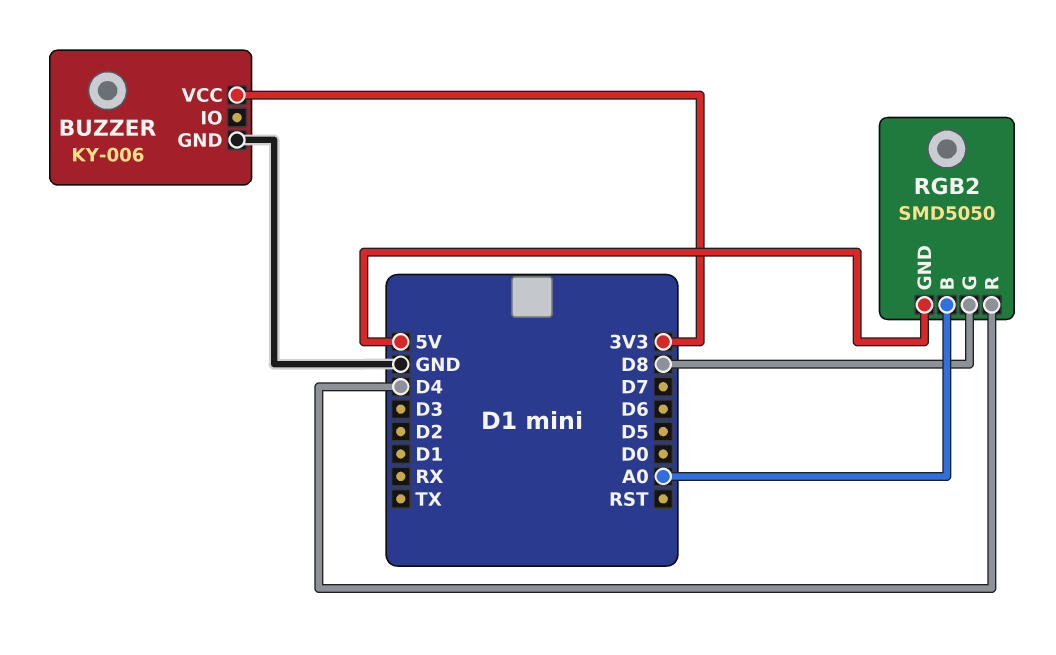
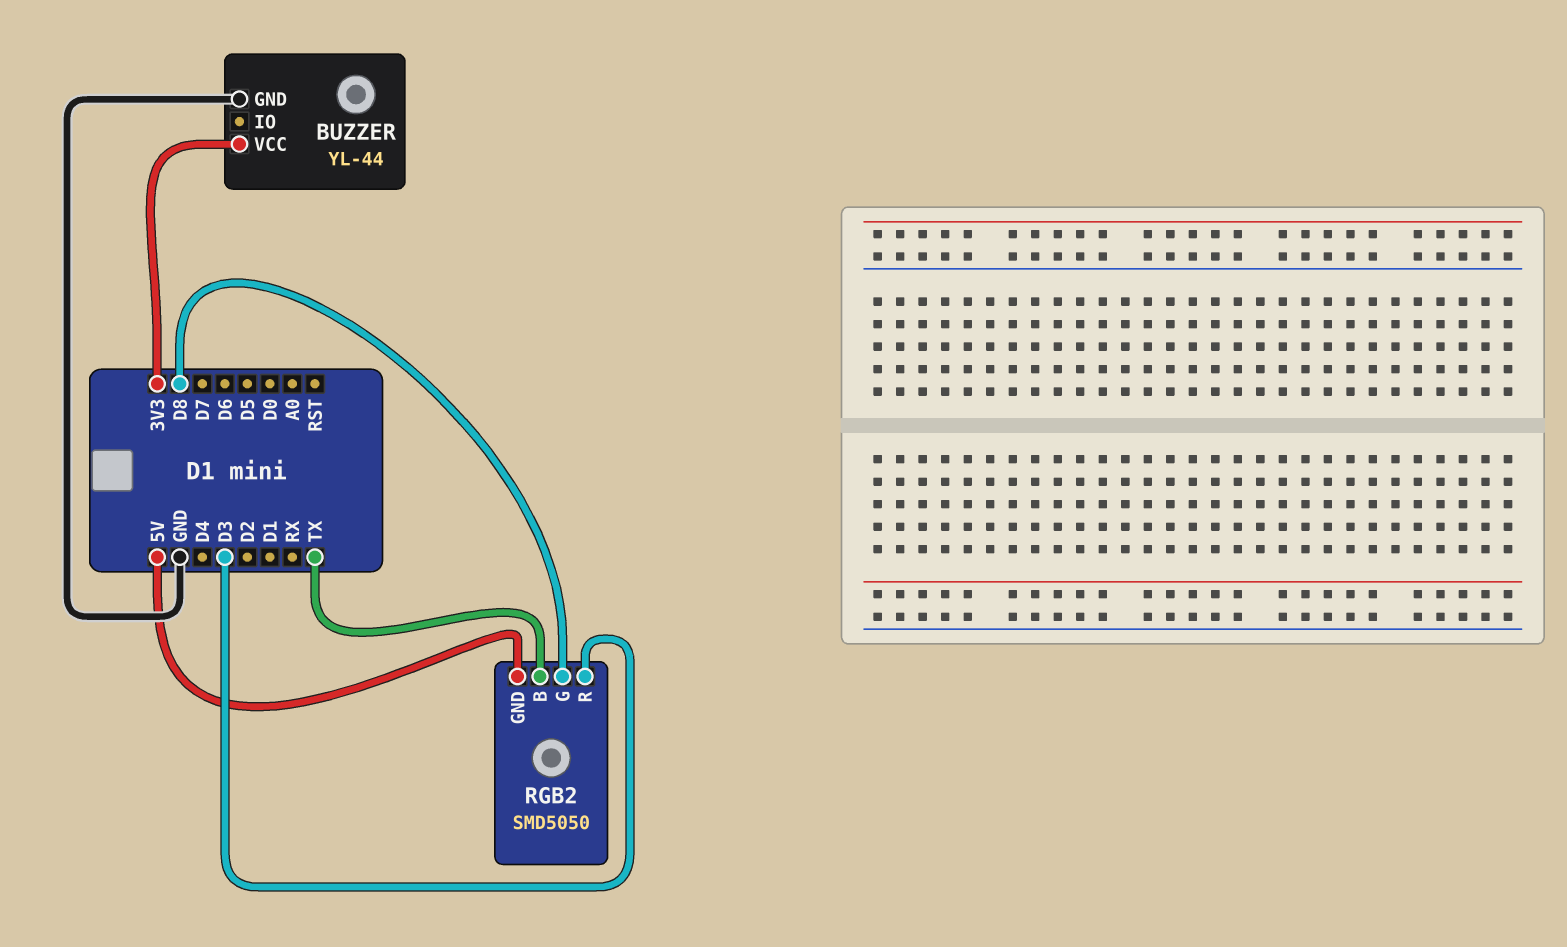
BUZZER: KY-006 -> YL-44
RGB2 pin B: A0 -> TX
RGB2 pin R: D4 -> D3

